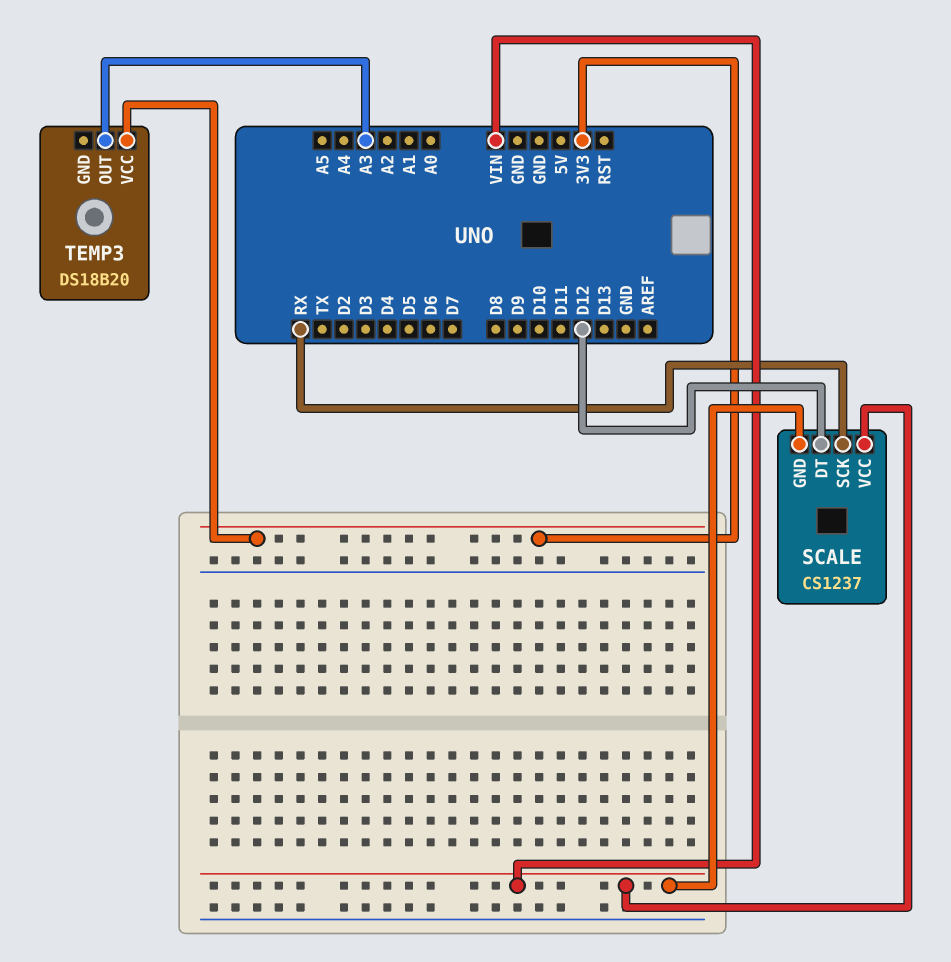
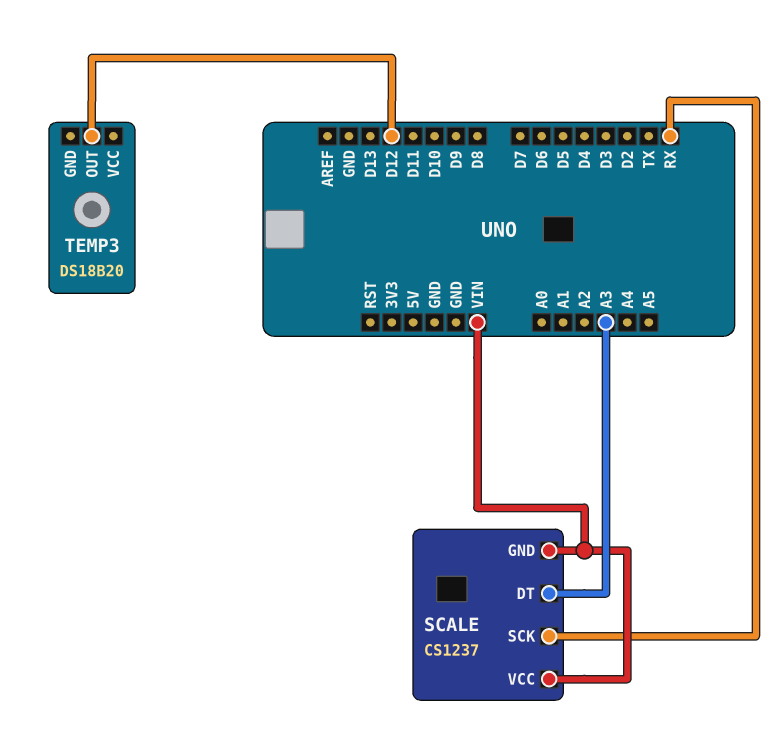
SCALE pin DT: D12 -> A3
TEMP3 pin OUT: A3 -> D12
TEMP3 pin VCC: 3V3 -> none

